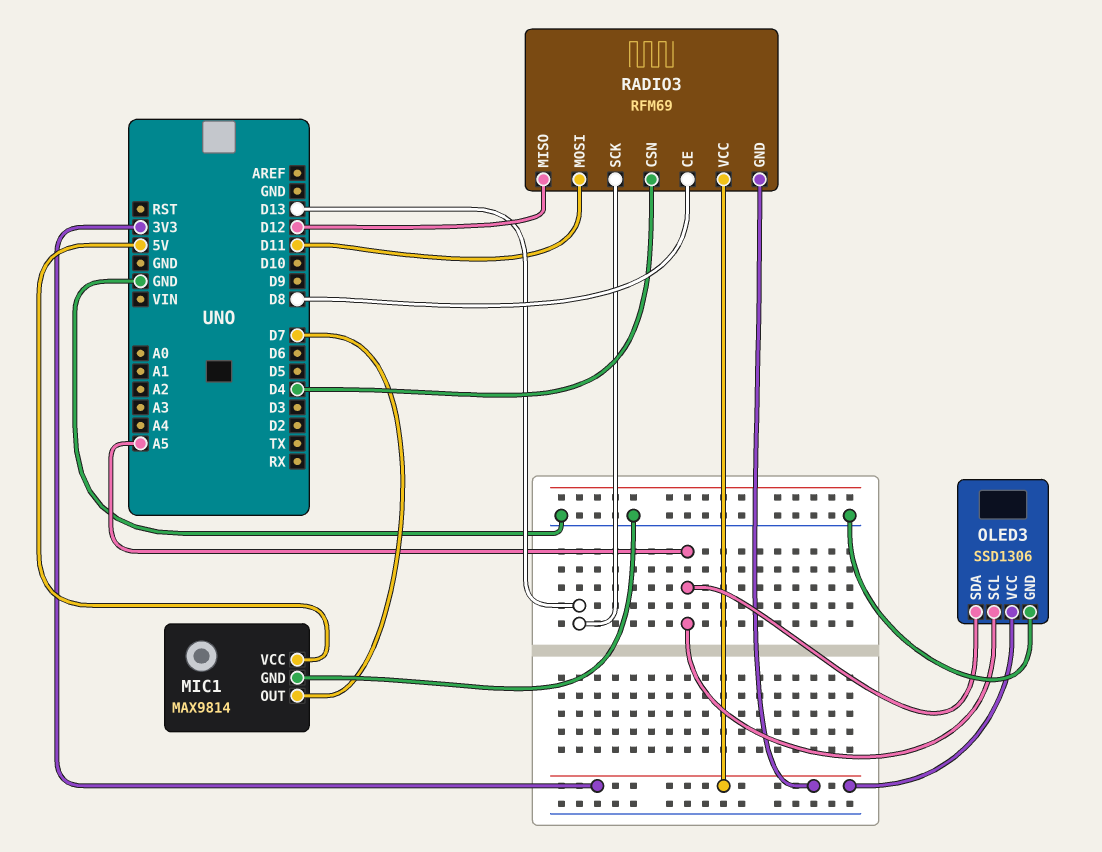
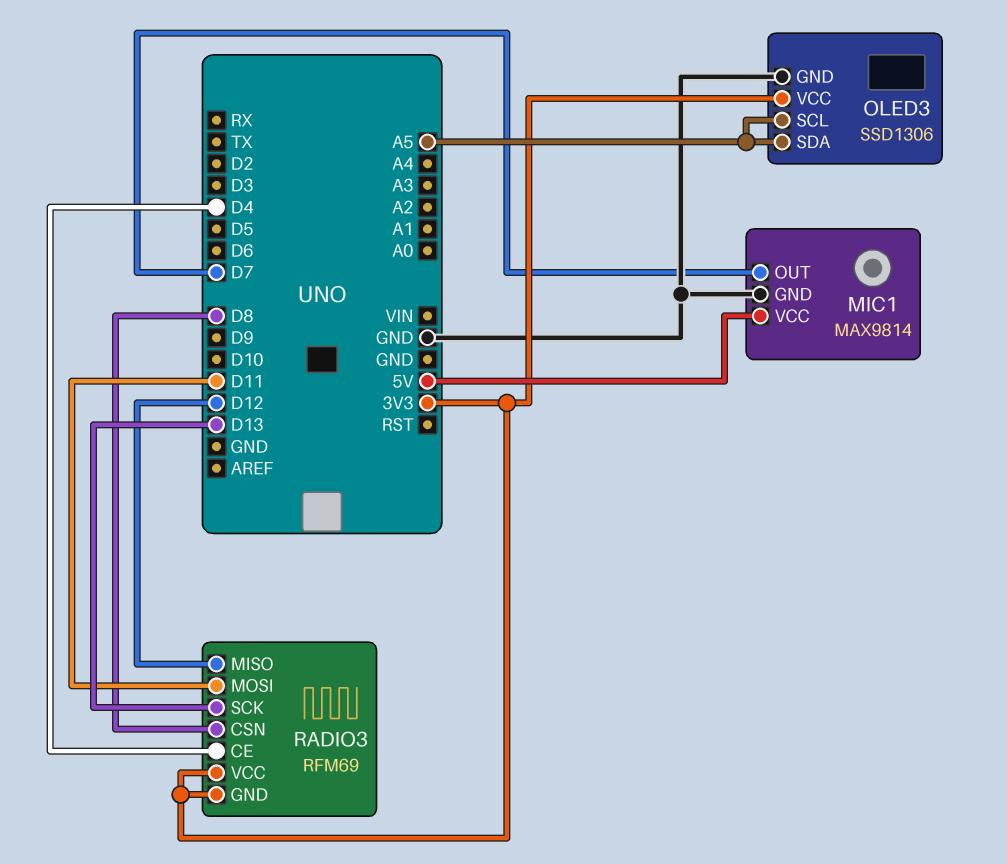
RADIO3 pin CE: D8 -> D4
RADIO3 pin CSN: D4 -> D8

